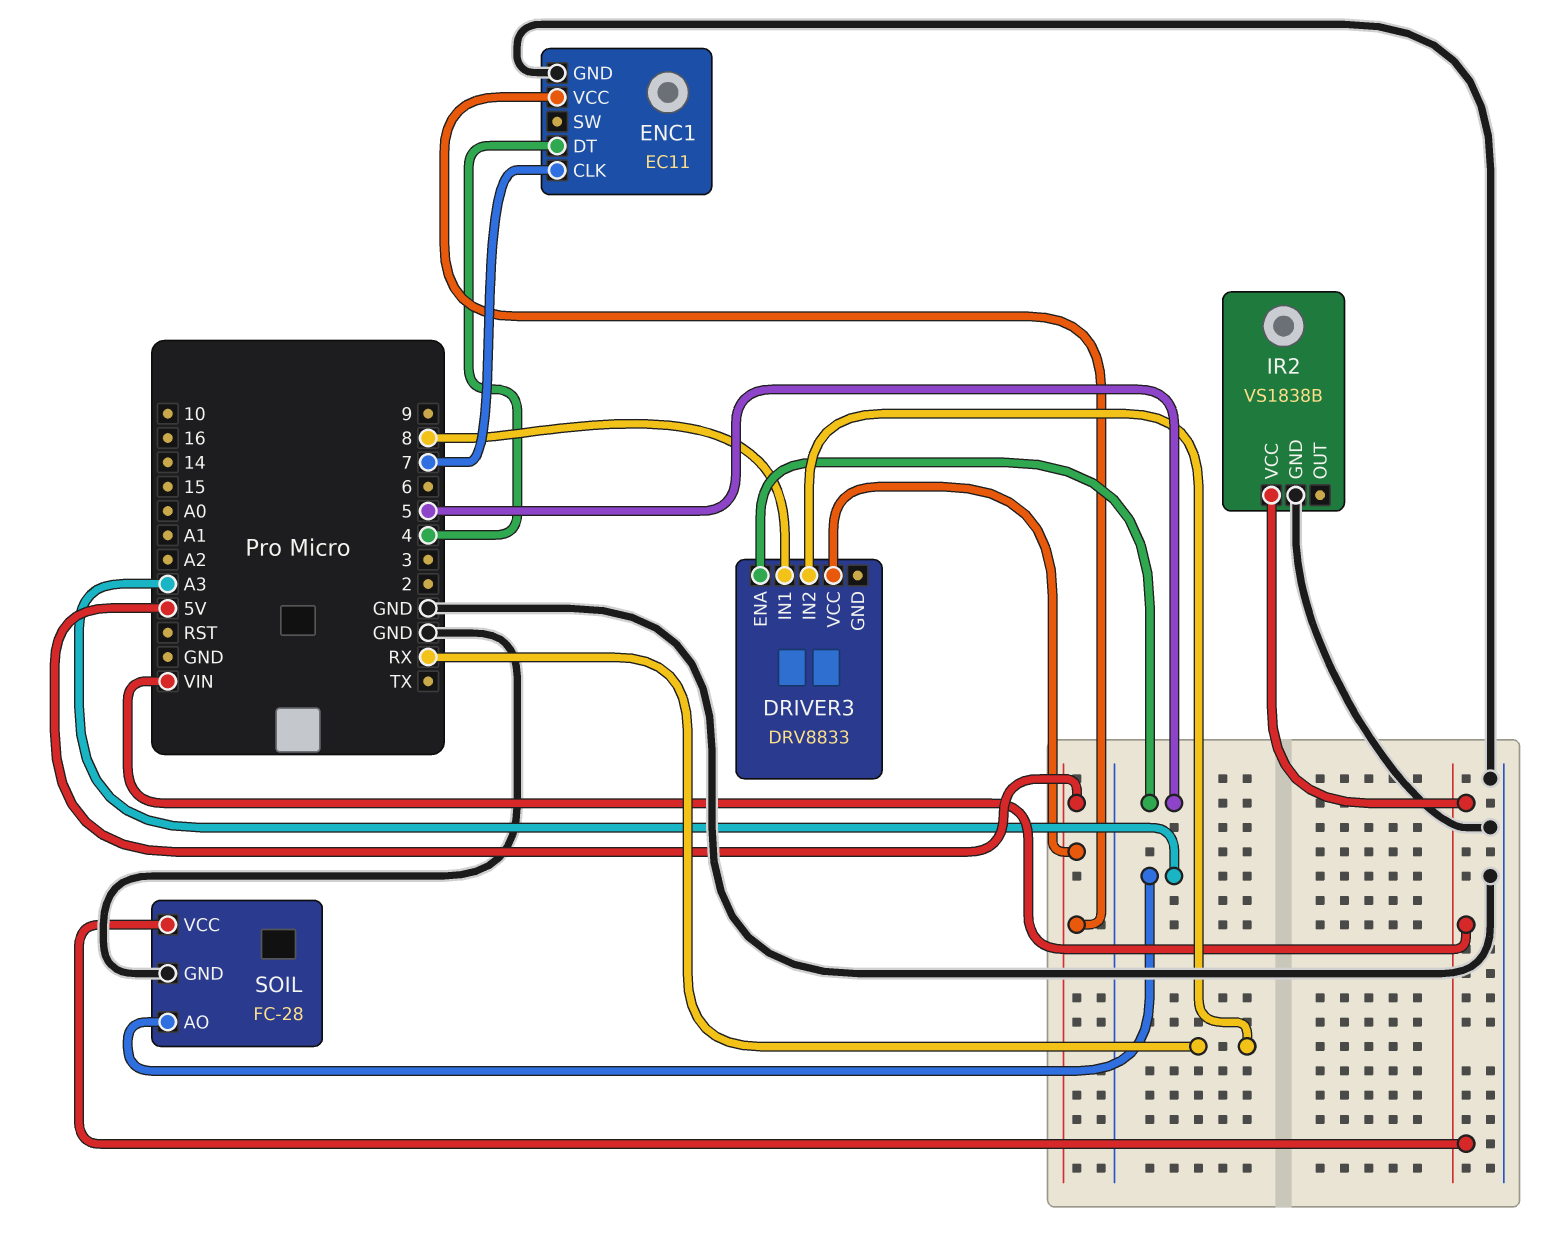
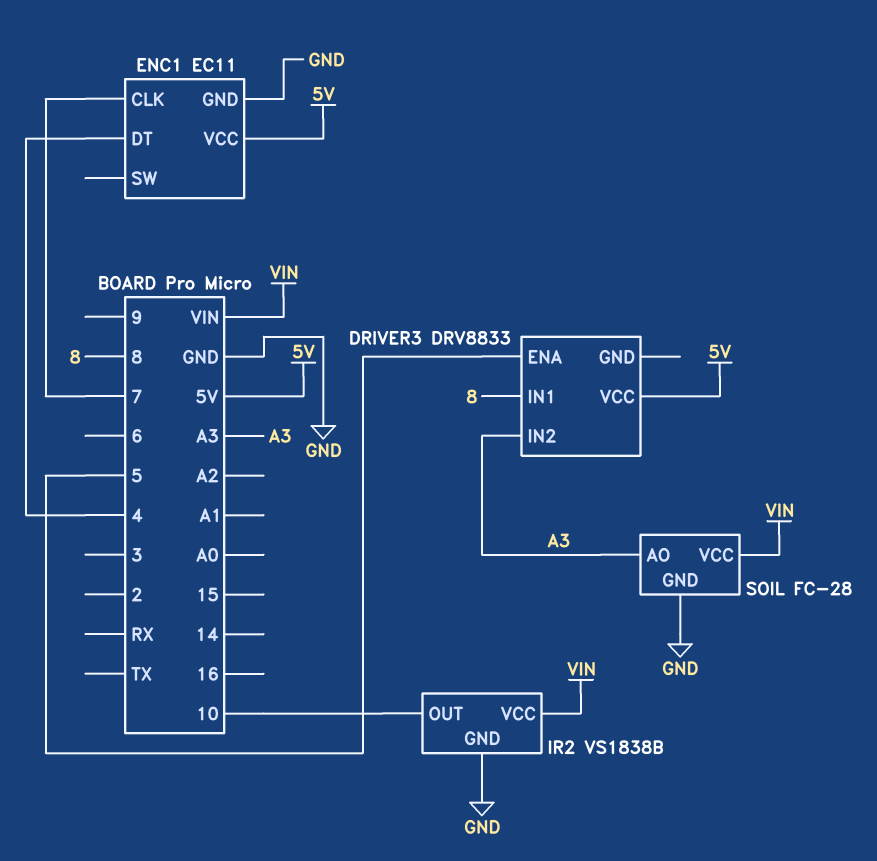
DRIVER3 pin IN2: RX -> A3
IR2 pin OUT: none -> 10

